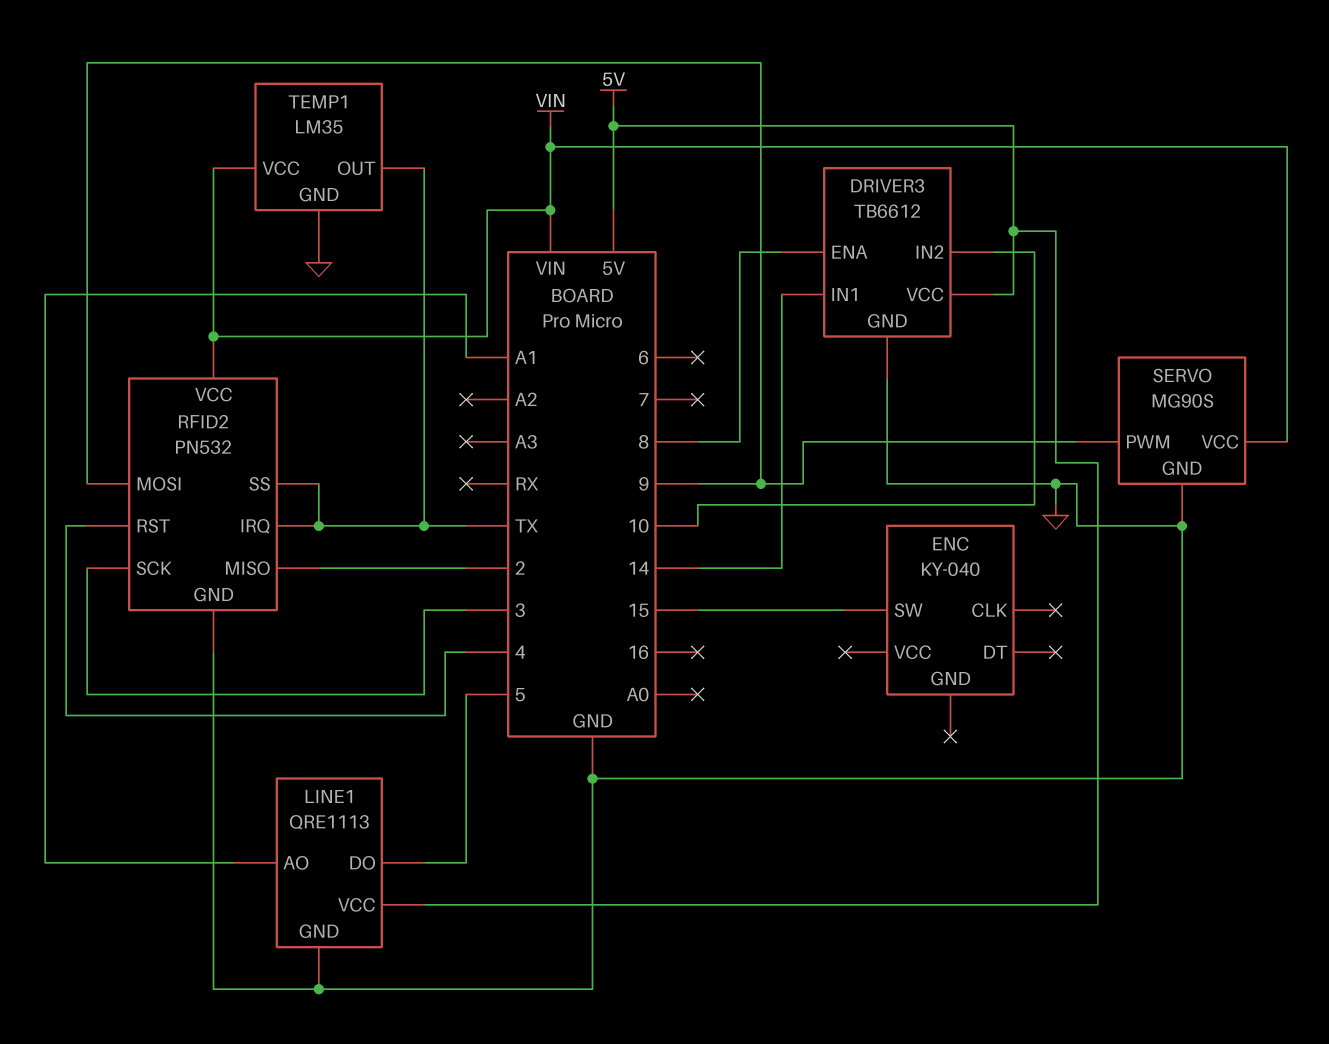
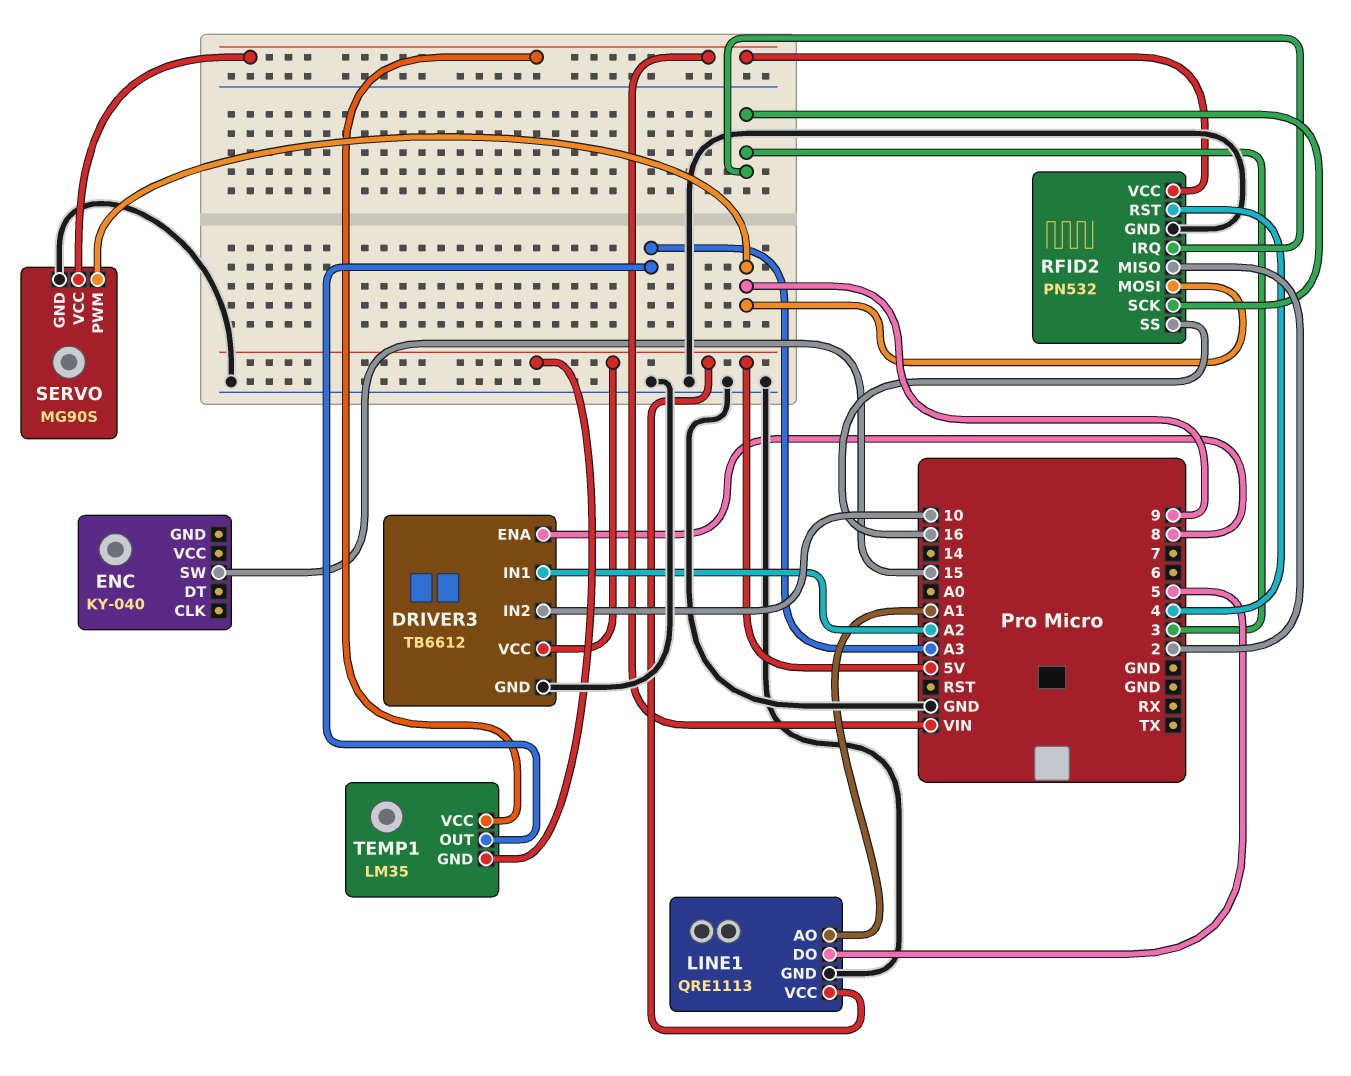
DRIVER3 pin IN1: 14 -> A2
RFID2 pin IRQ: TX -> 3
RFID2 pin SS: TX -> 16
TEMP1 pin GND: GND -> 5V
TEMP1 pin OUT: TX -> A3

